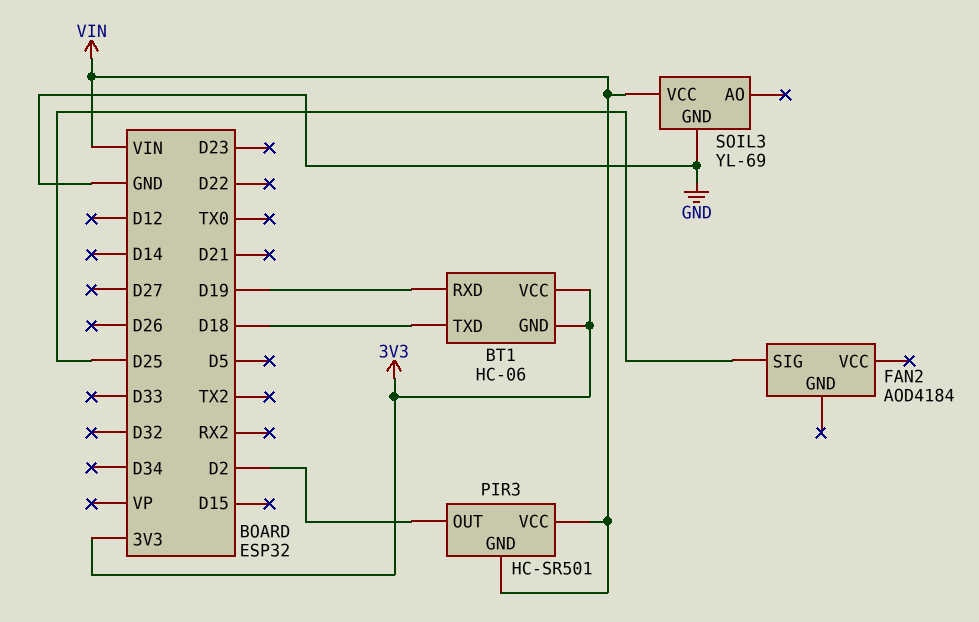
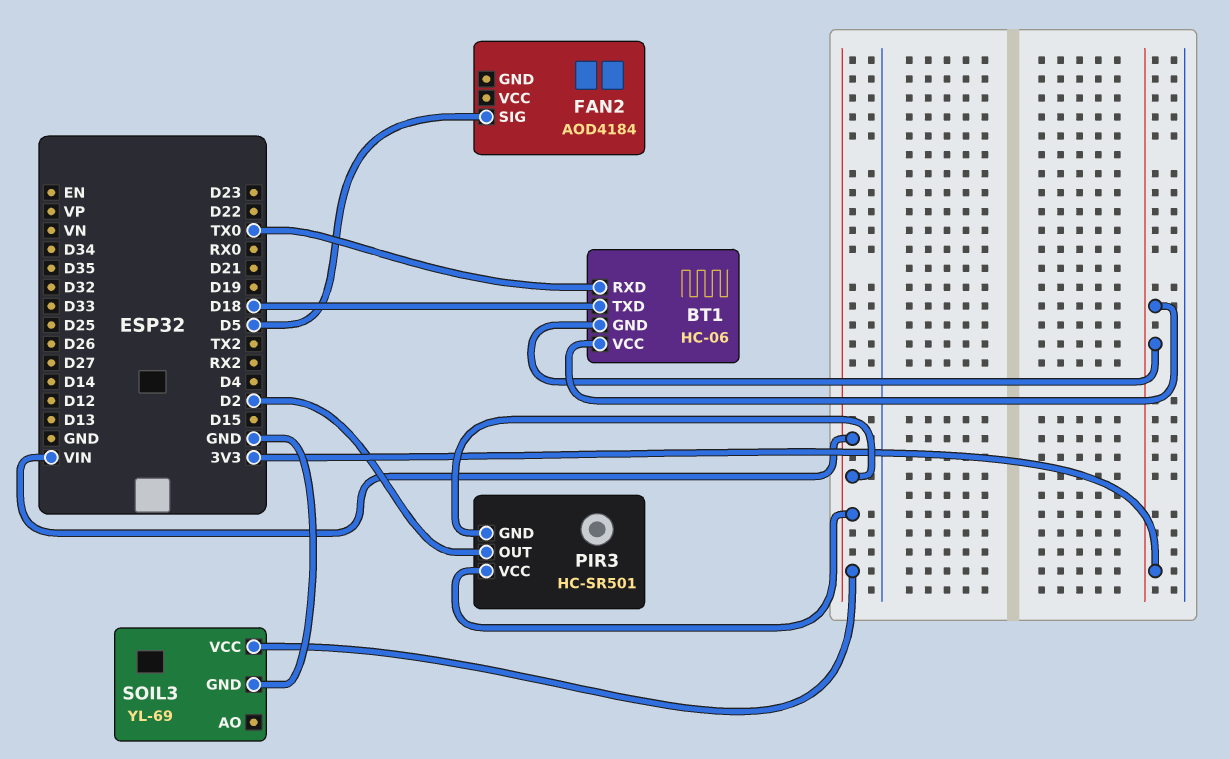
BT1 pin RXD: D19 -> TX0
FAN2 pin SIG: D25 -> D5

